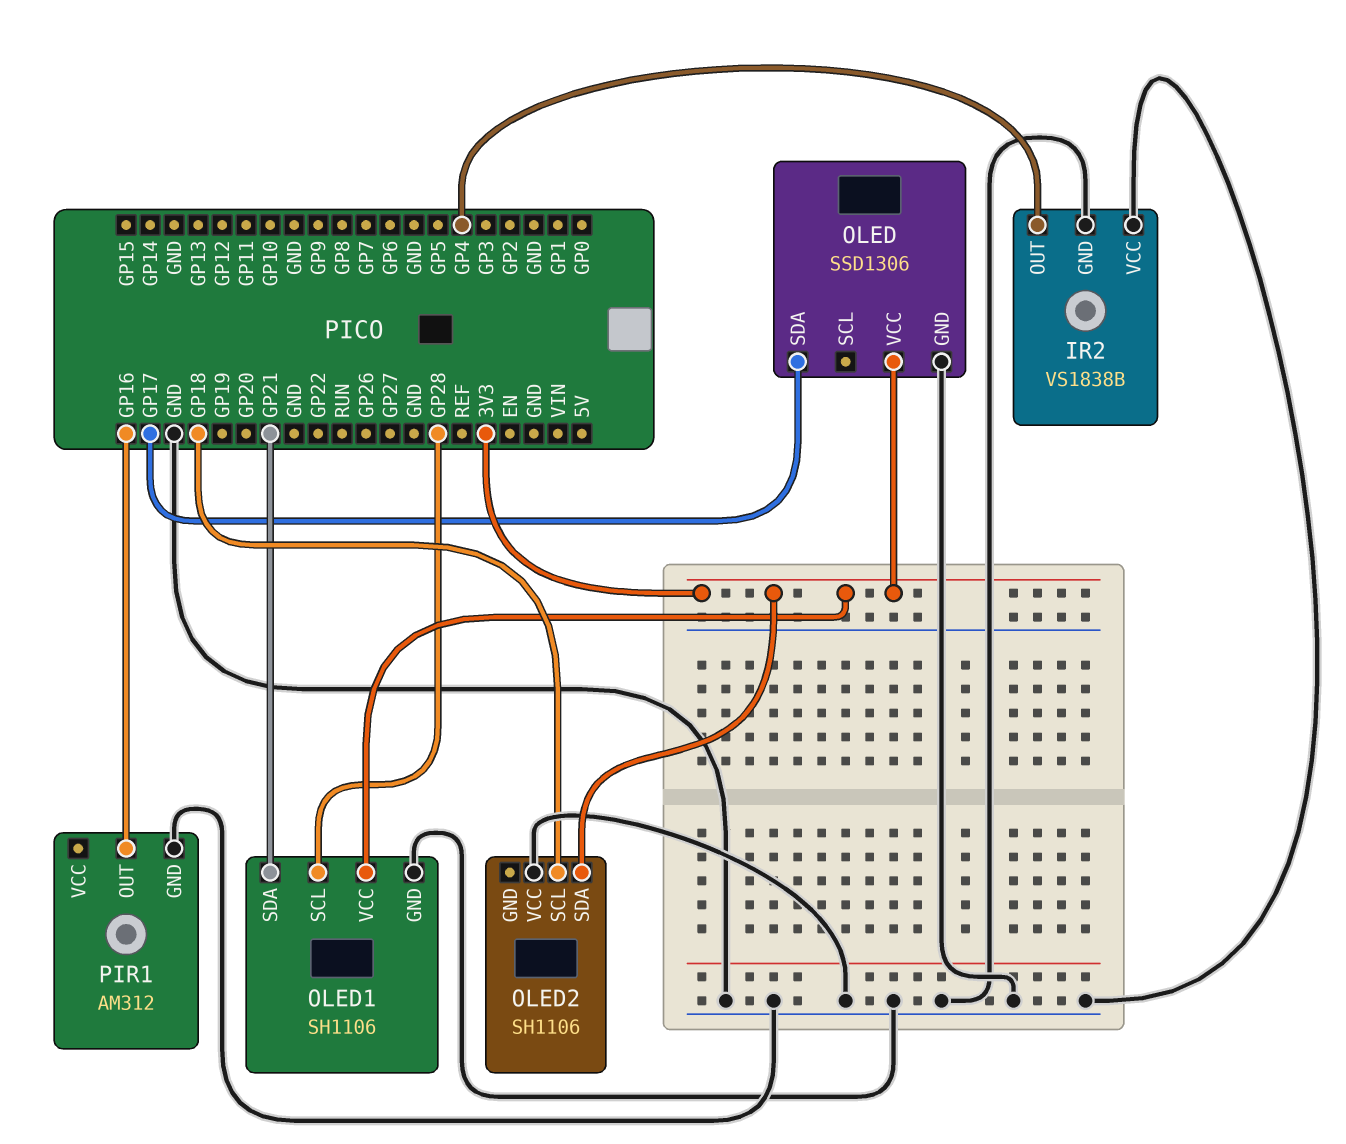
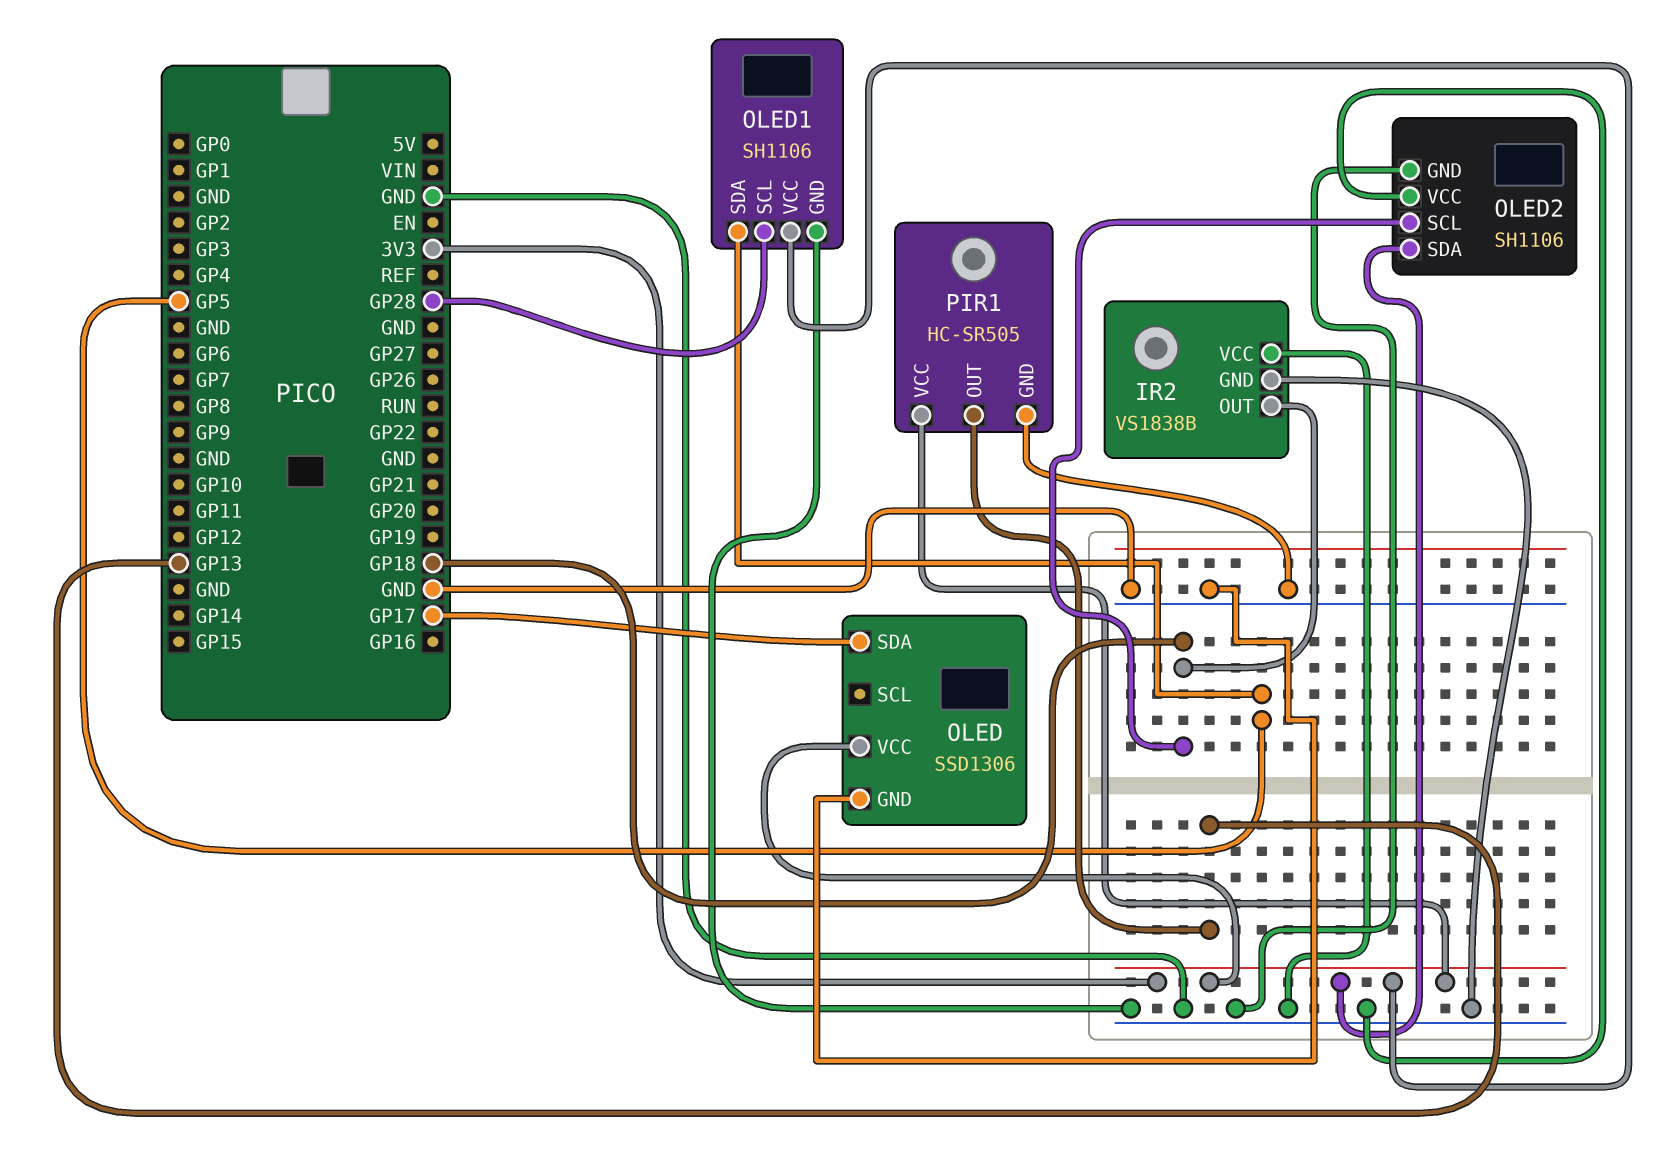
IR2 pin OUT: GP4 -> GP18
OLED1 pin SDA: GP21 -> GP5
OLED2 pin GND: none -> GND
PIR1: AM312 -> HC-SR505
PIR1 pin OUT: GP16 -> GP13
PIR1 pin VCC: none -> 3V3

